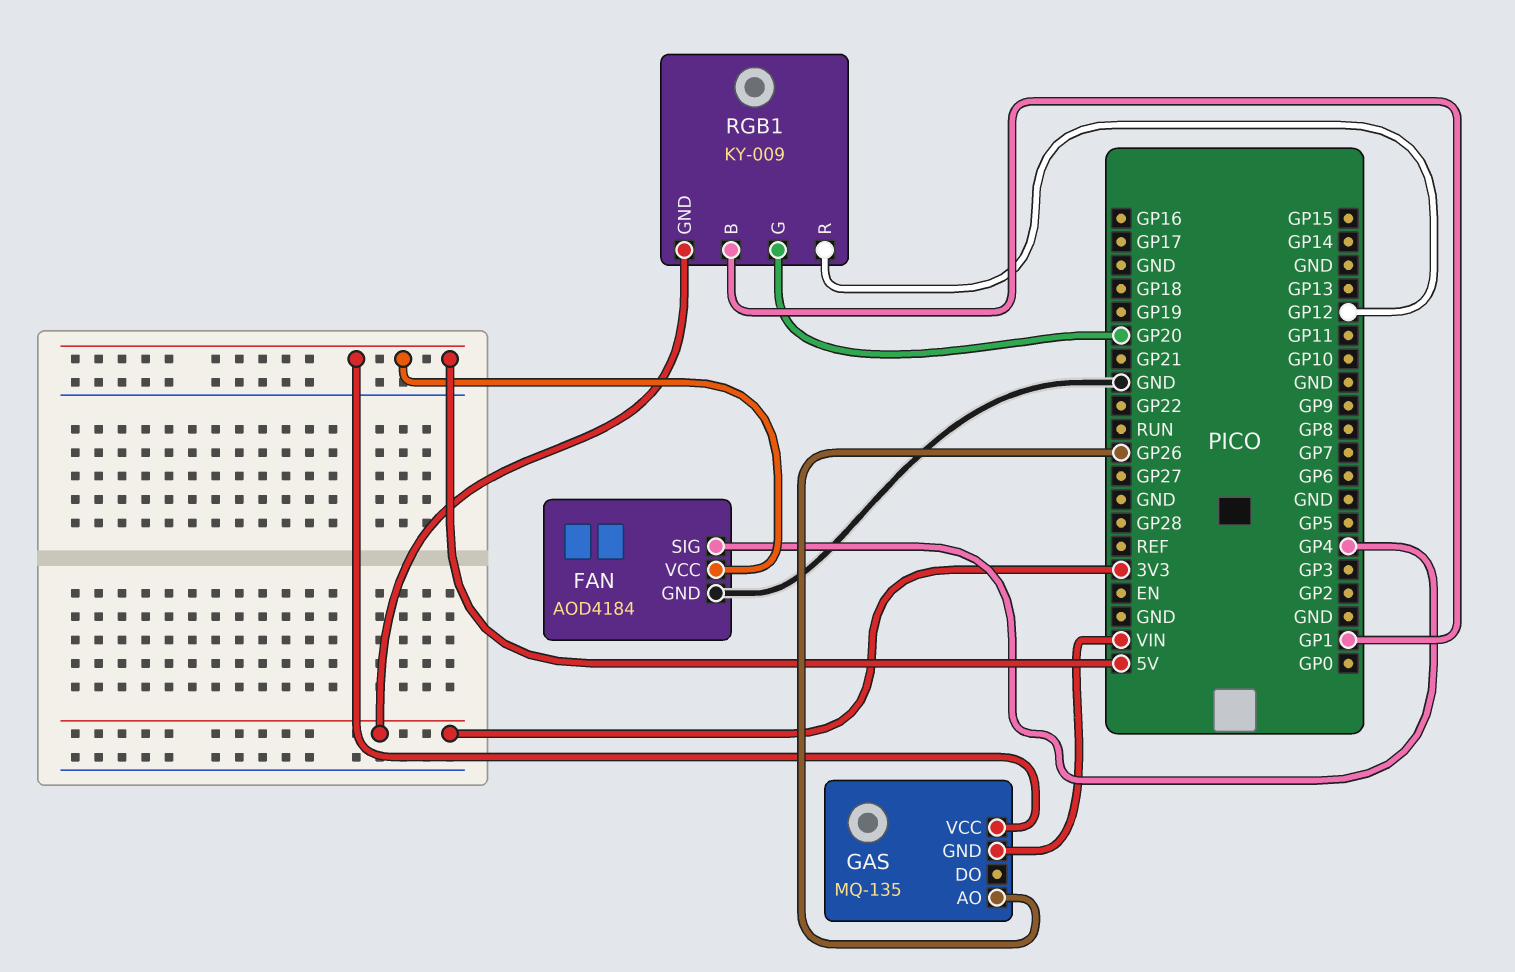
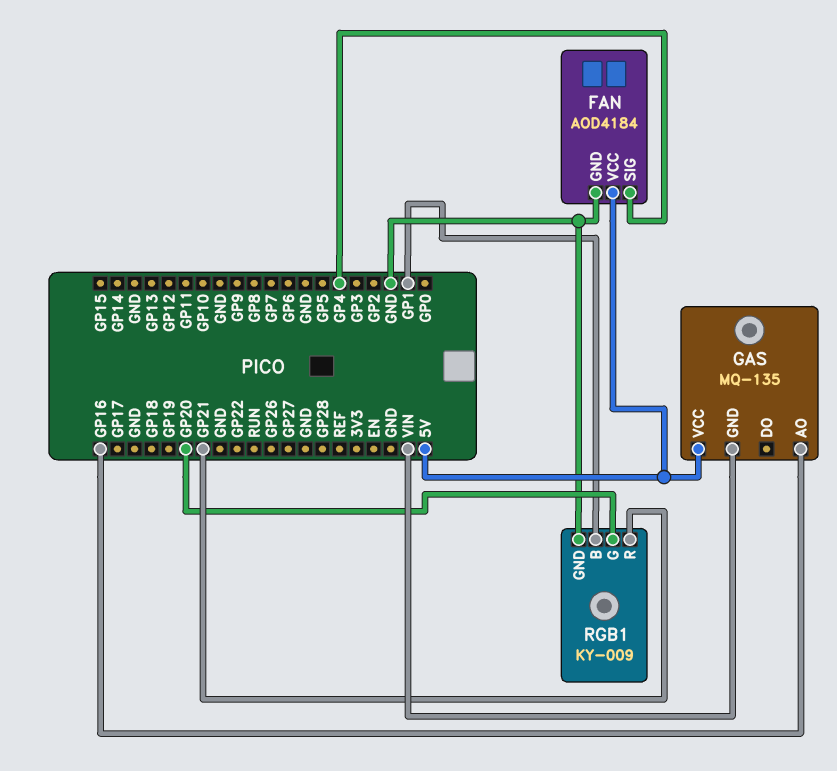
GAS pin AO: GP26 -> GP16
RGB1 pin GND: 3V3 -> GND
RGB1 pin R: GP12 -> GP21

